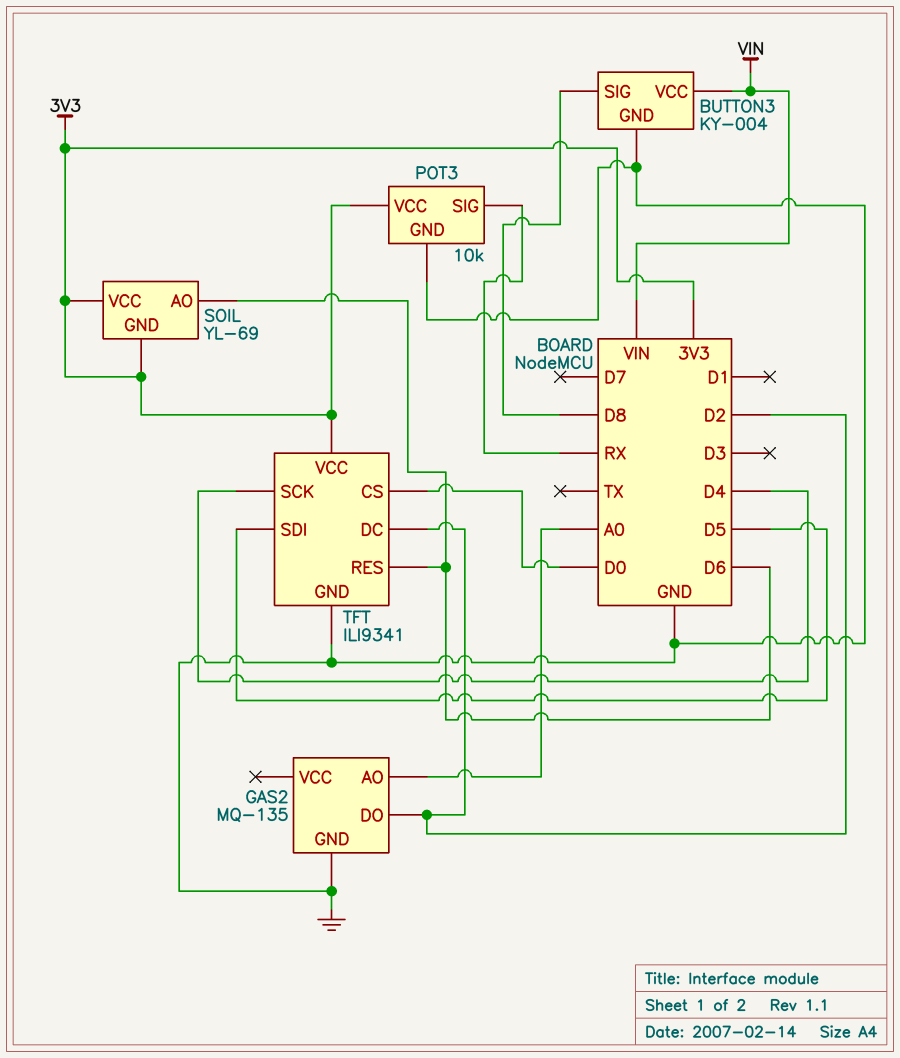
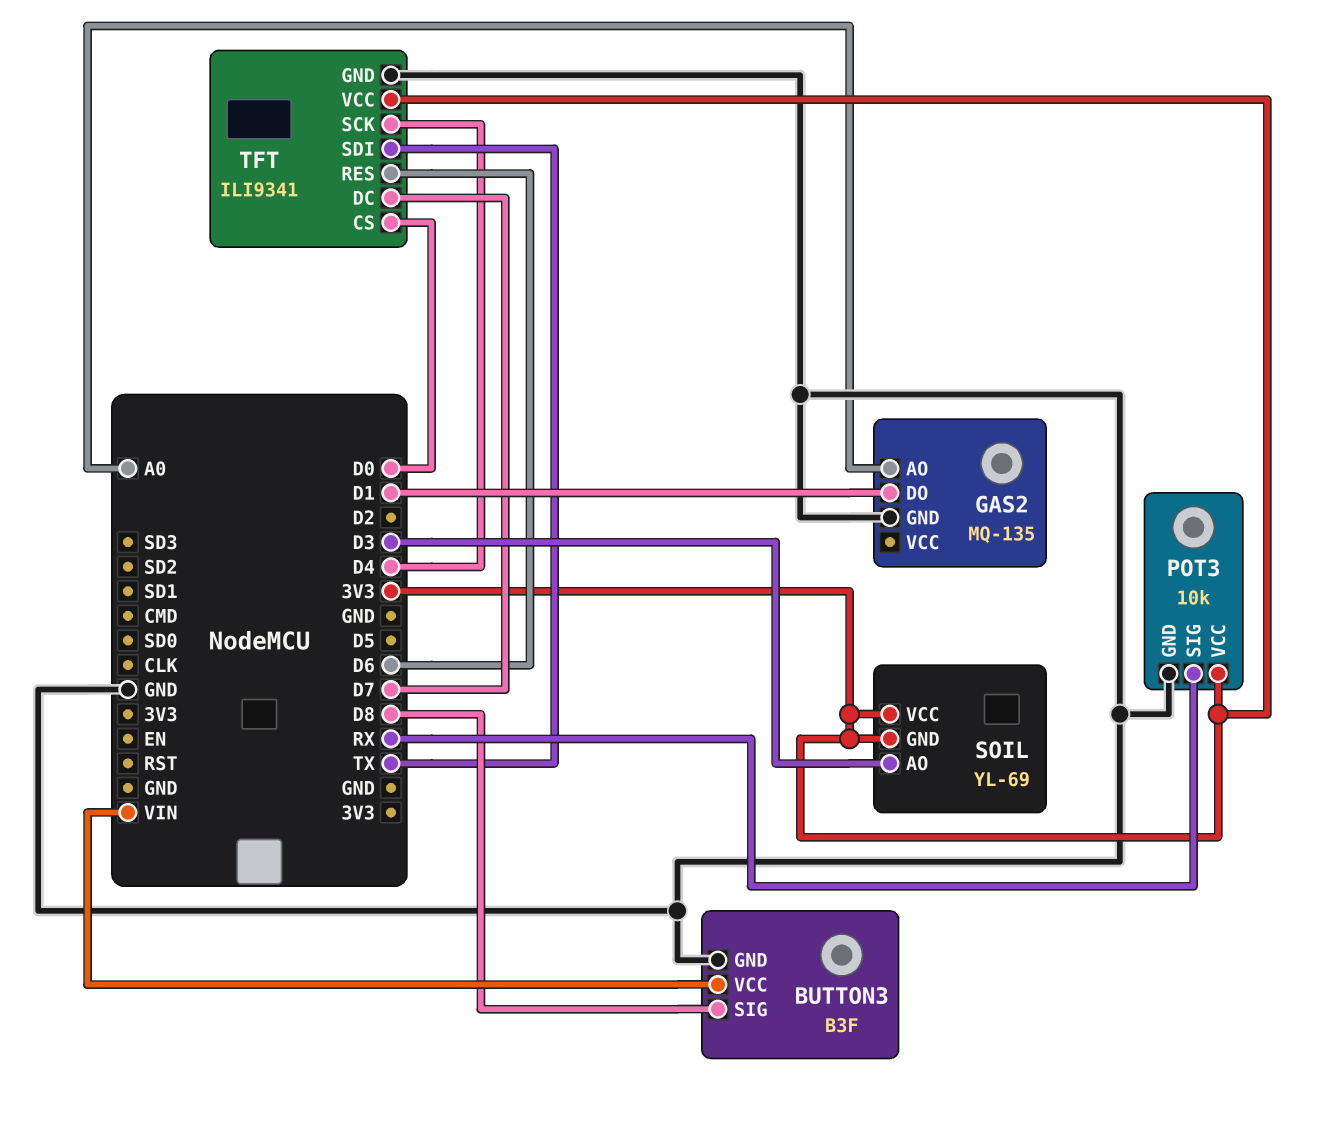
BUTTON3: KY-004 -> B3F
GAS2 pin DO: D2 -> D1
SOIL pin AO: D6 -> D3
TFT pin DC: D2 -> D7
TFT pin SDI: D5 -> TX

